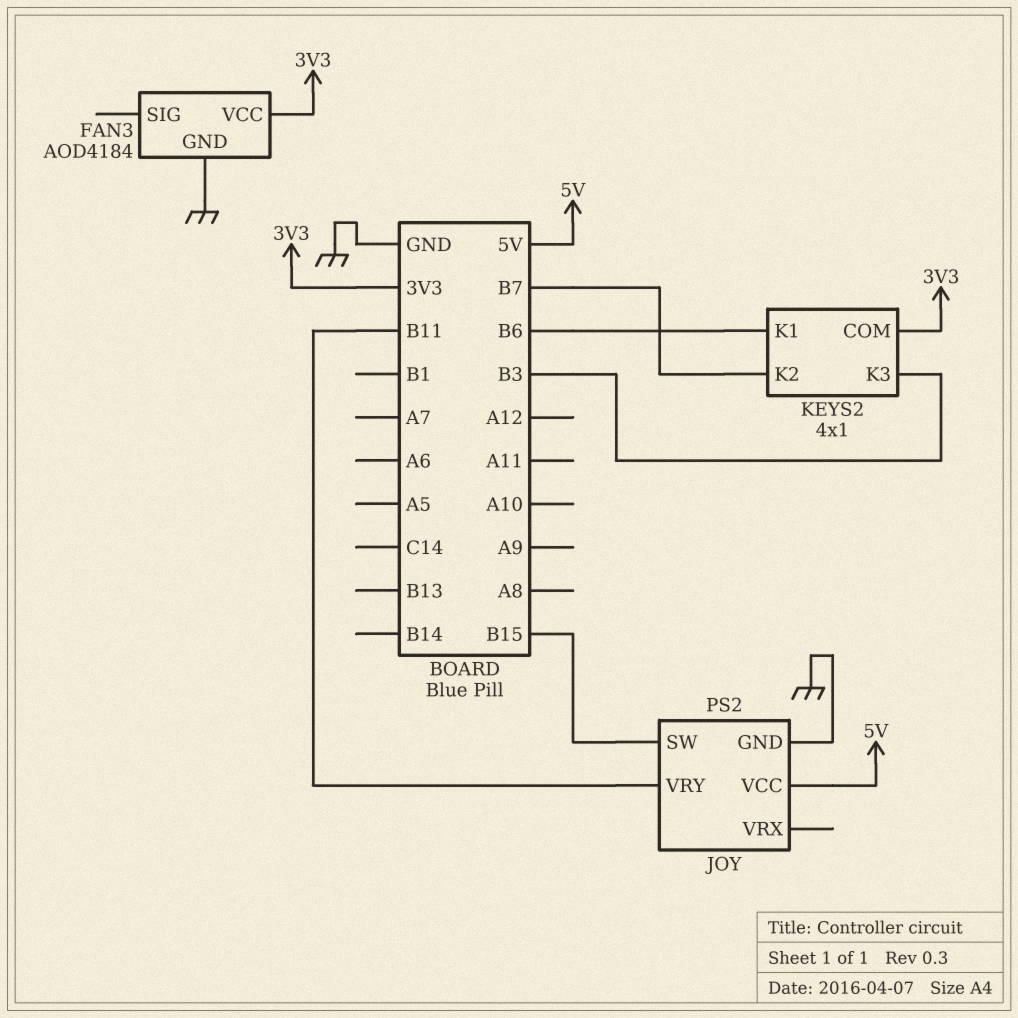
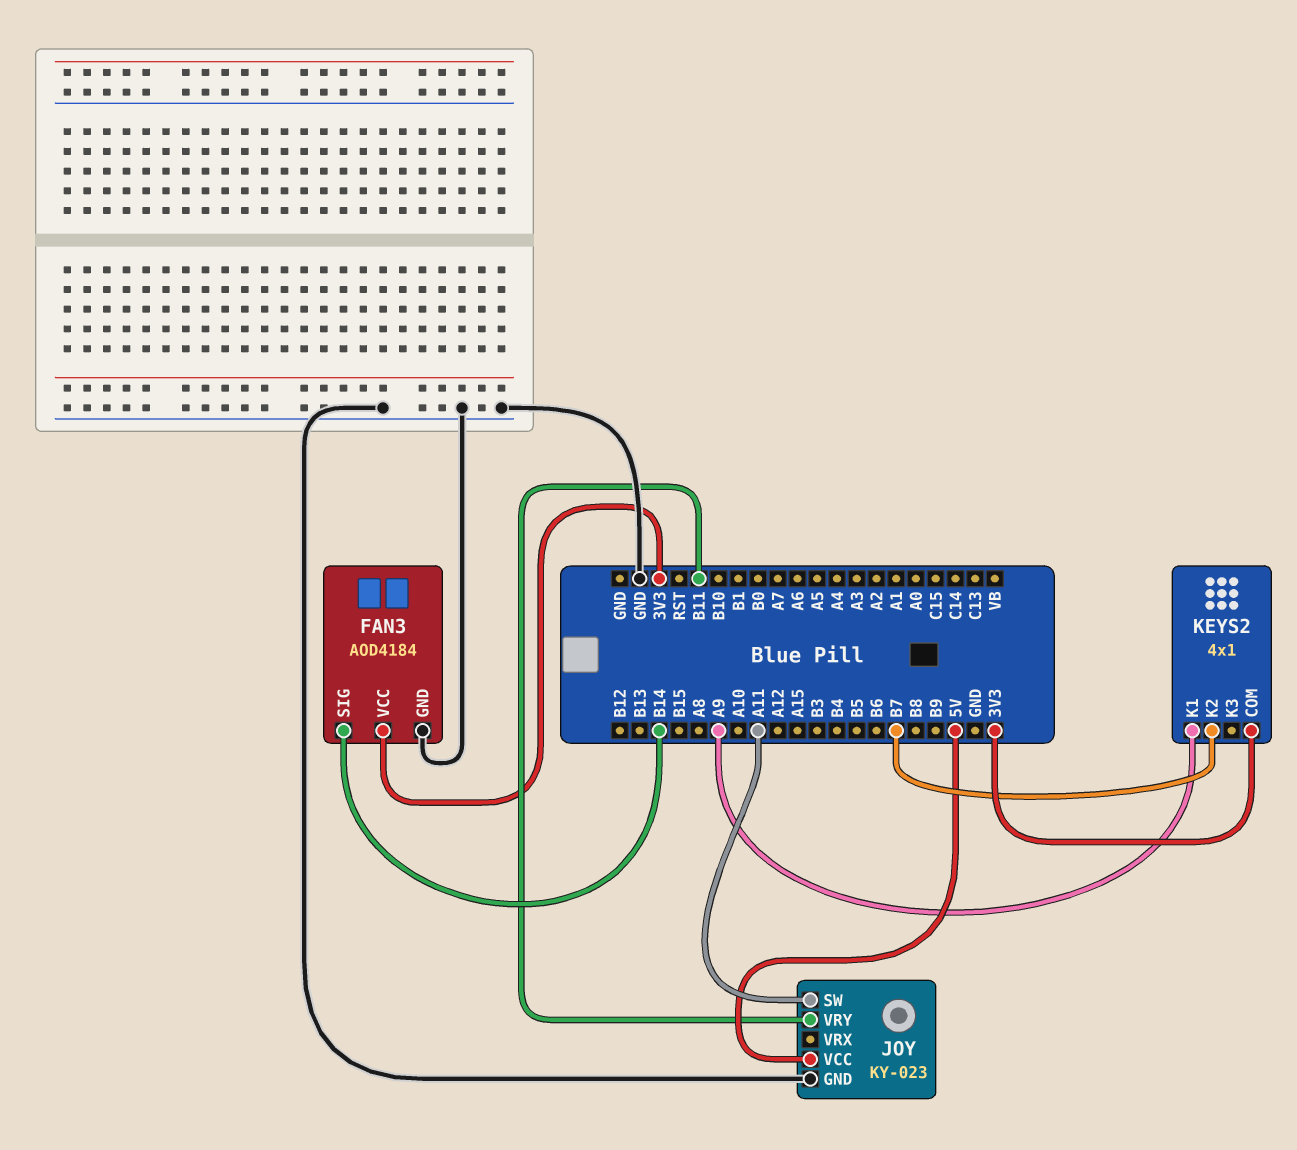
FAN3 pin SIG: none -> B14
JOY: PS2 -> KY-023
JOY pin SW: B15 -> A11
KEYS2 pin K1: B6 -> A9
KEYS2 pin K3: B3 -> none

